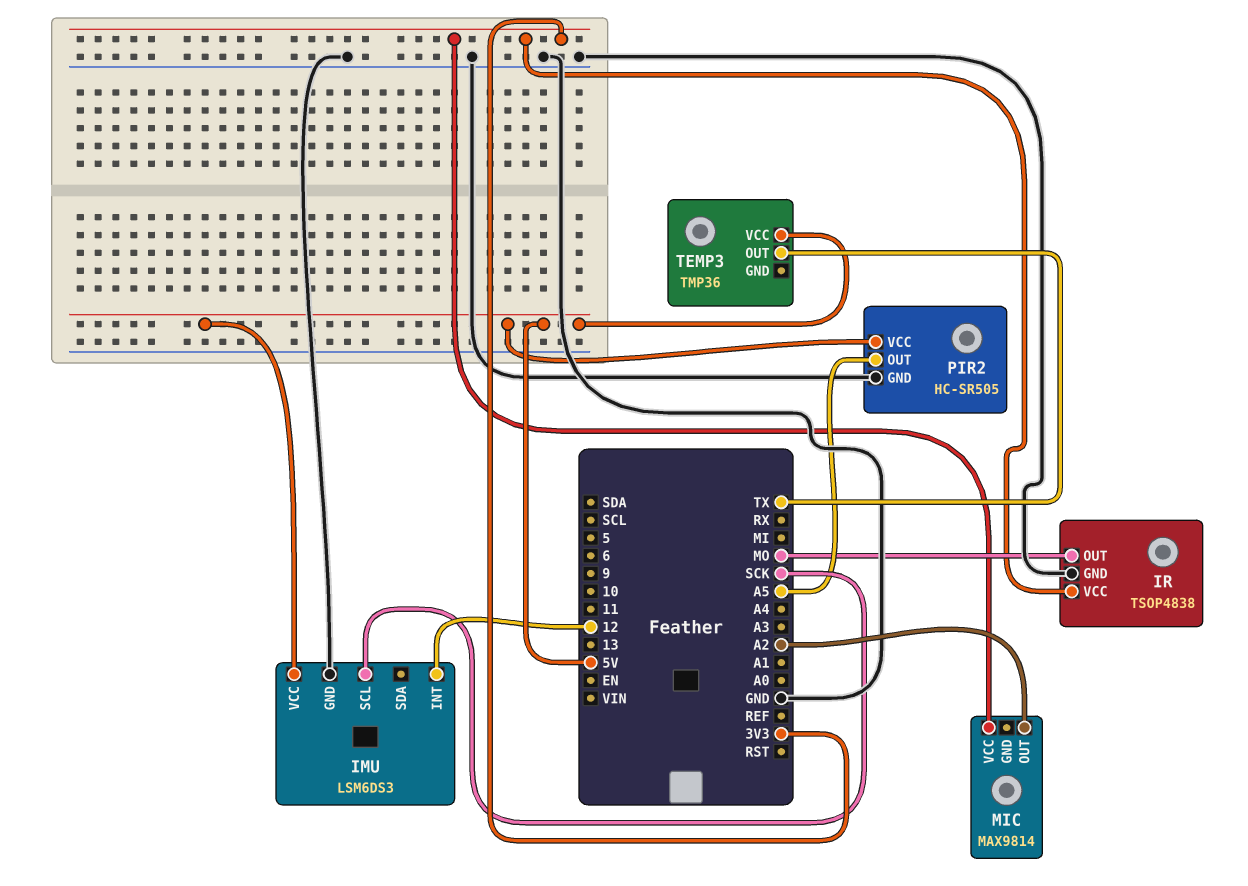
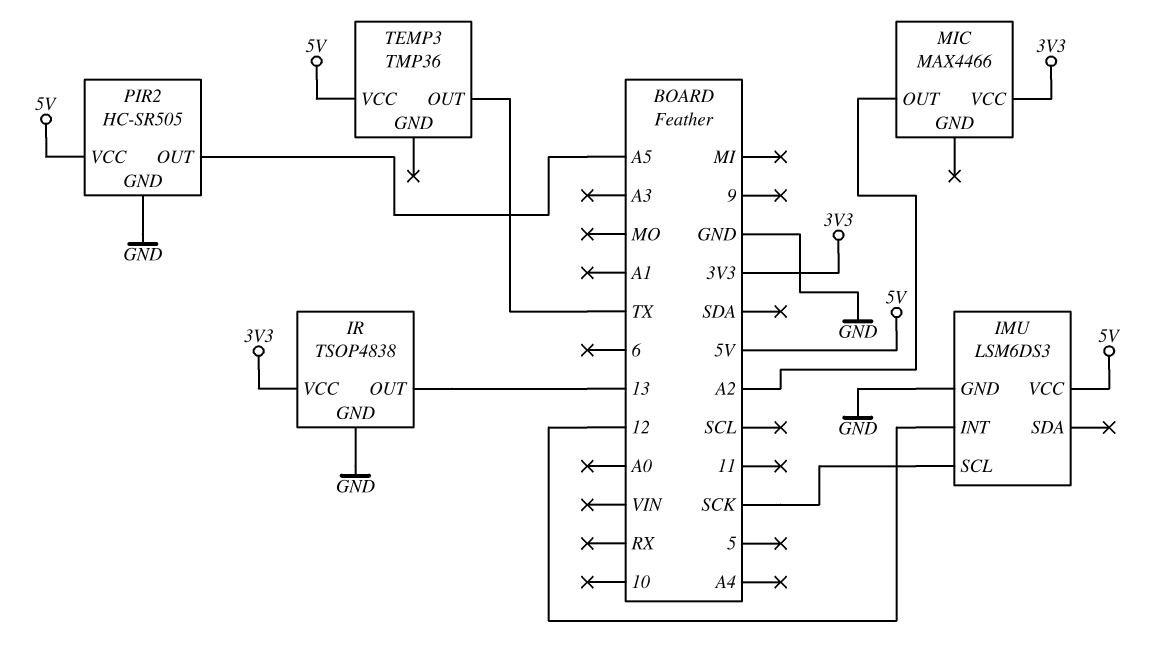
IR pin OUT: MO -> 13
MIC: MAX9814 -> MAX4466

